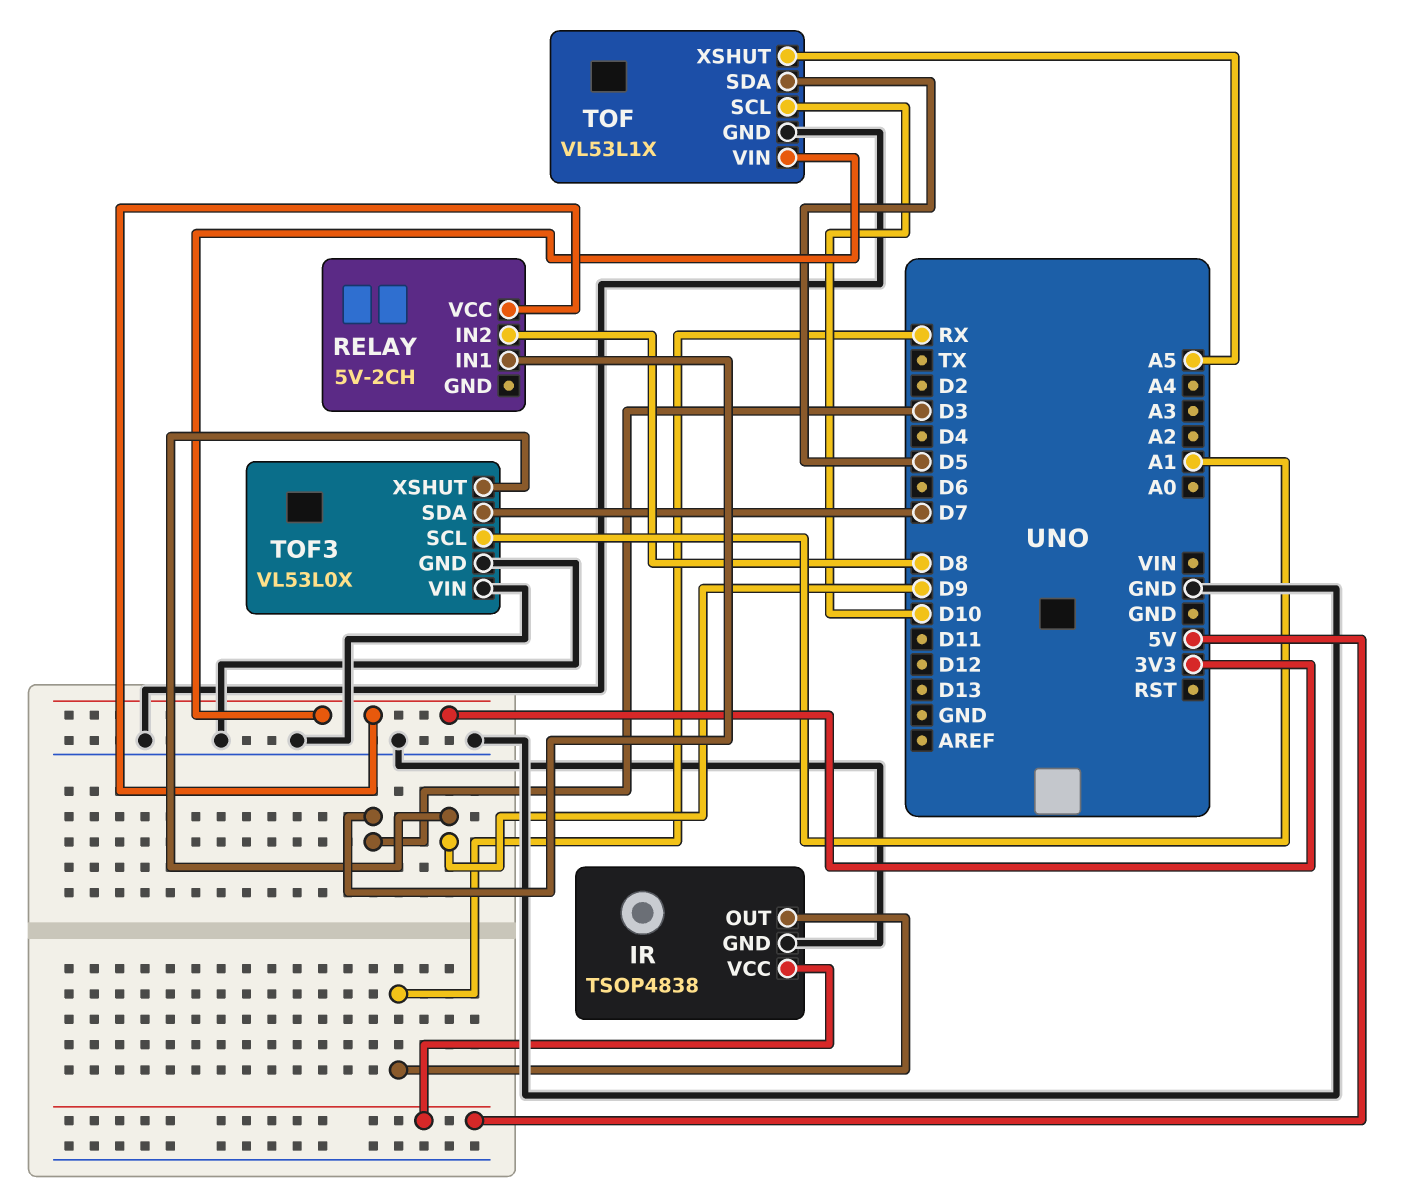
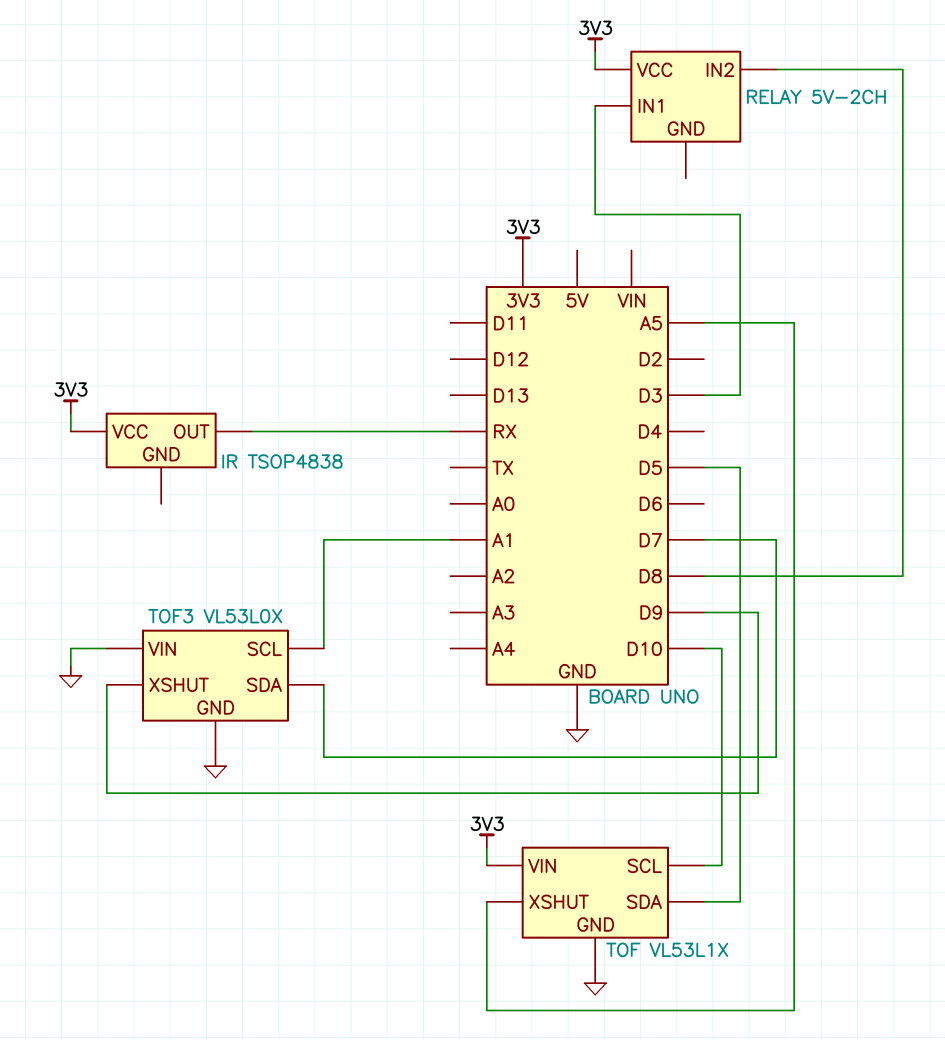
IR pin GND: GND -> none
IR pin VCC: 5V -> 3V3

